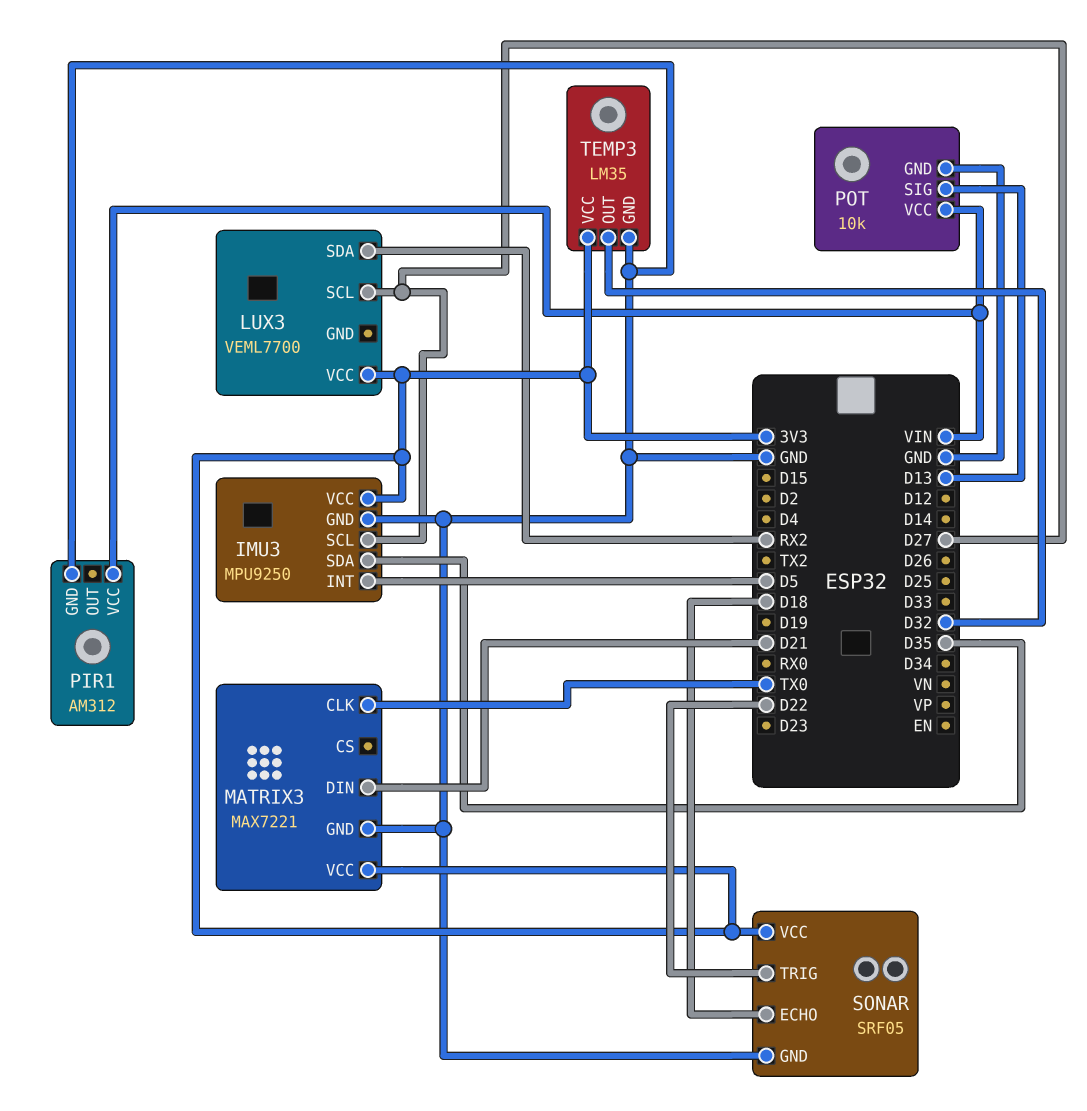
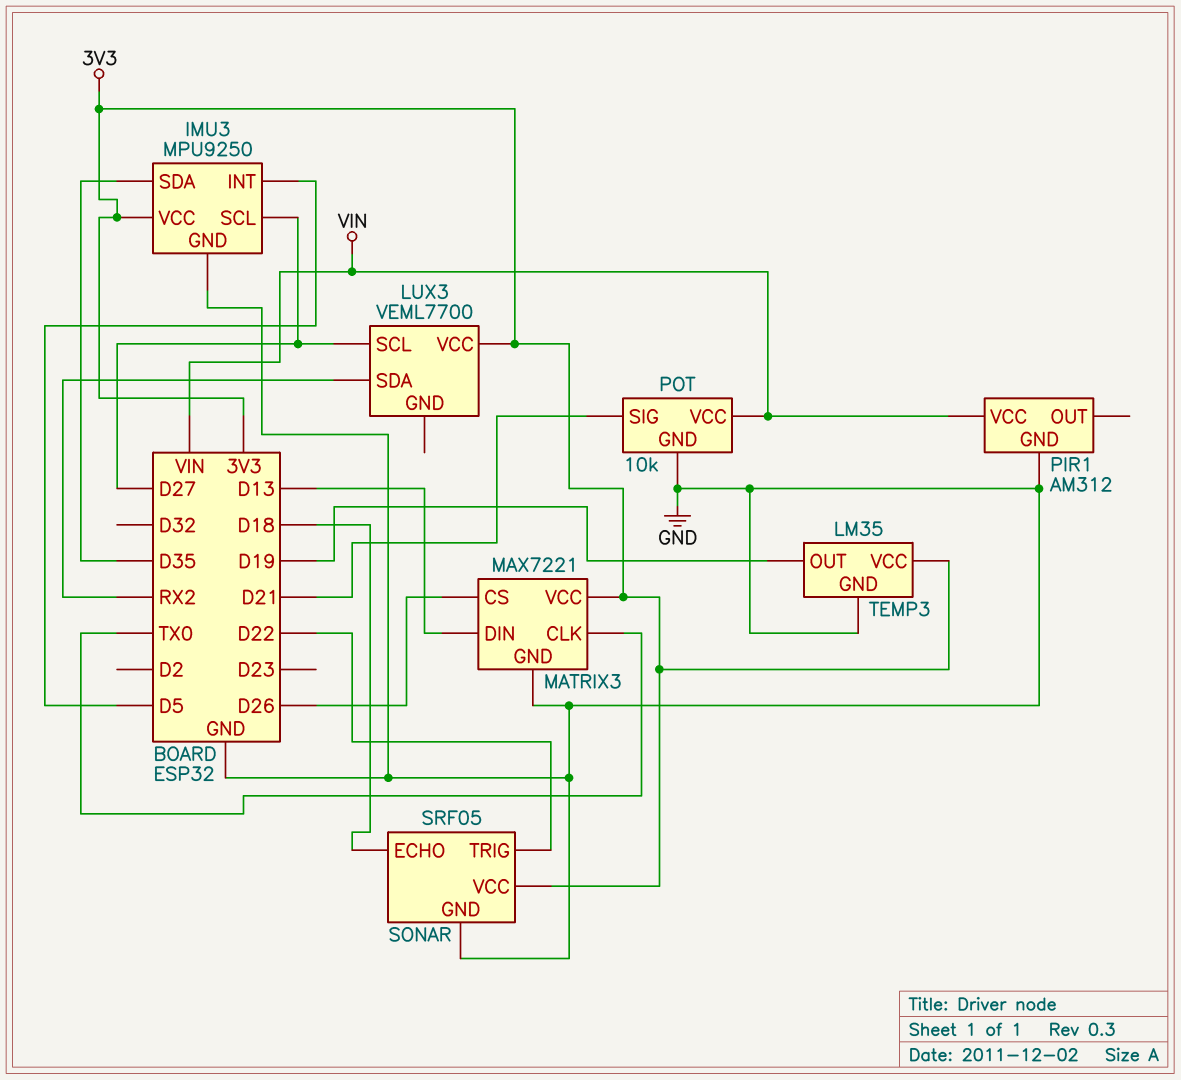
MATRIX3 pin CS: none -> D26
MATRIX3 pin DIN: D21 -> D13
POT pin SIG: D13 -> D21
TEMP3 pin OUT: D32 -> D19

